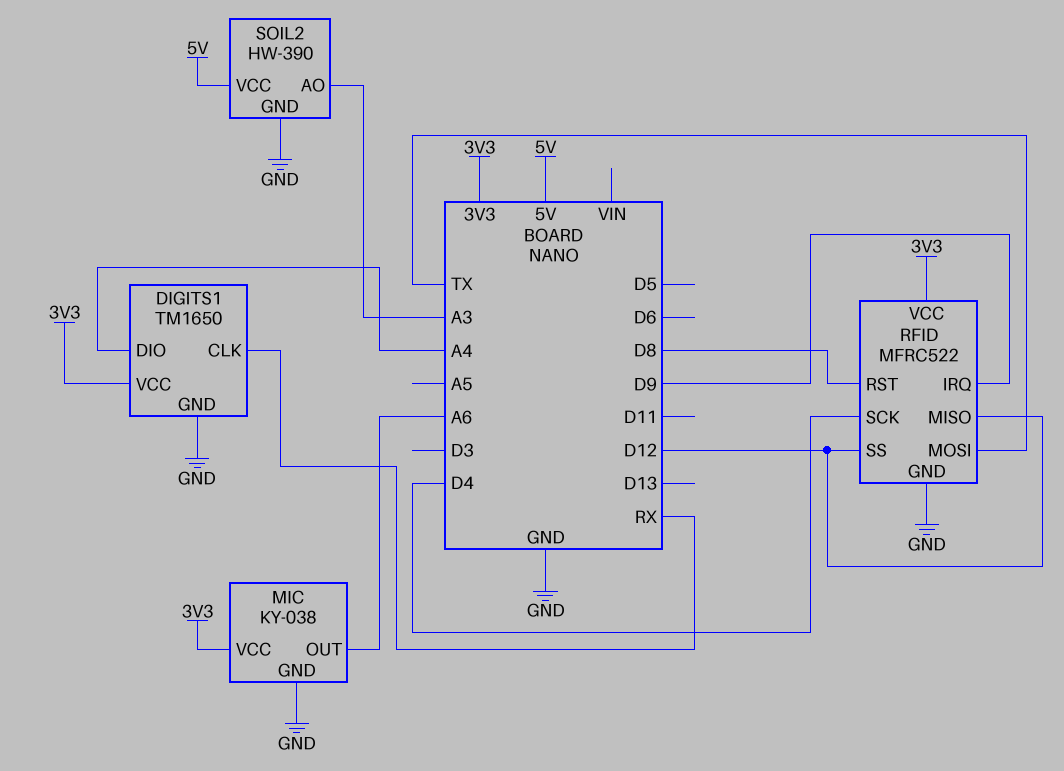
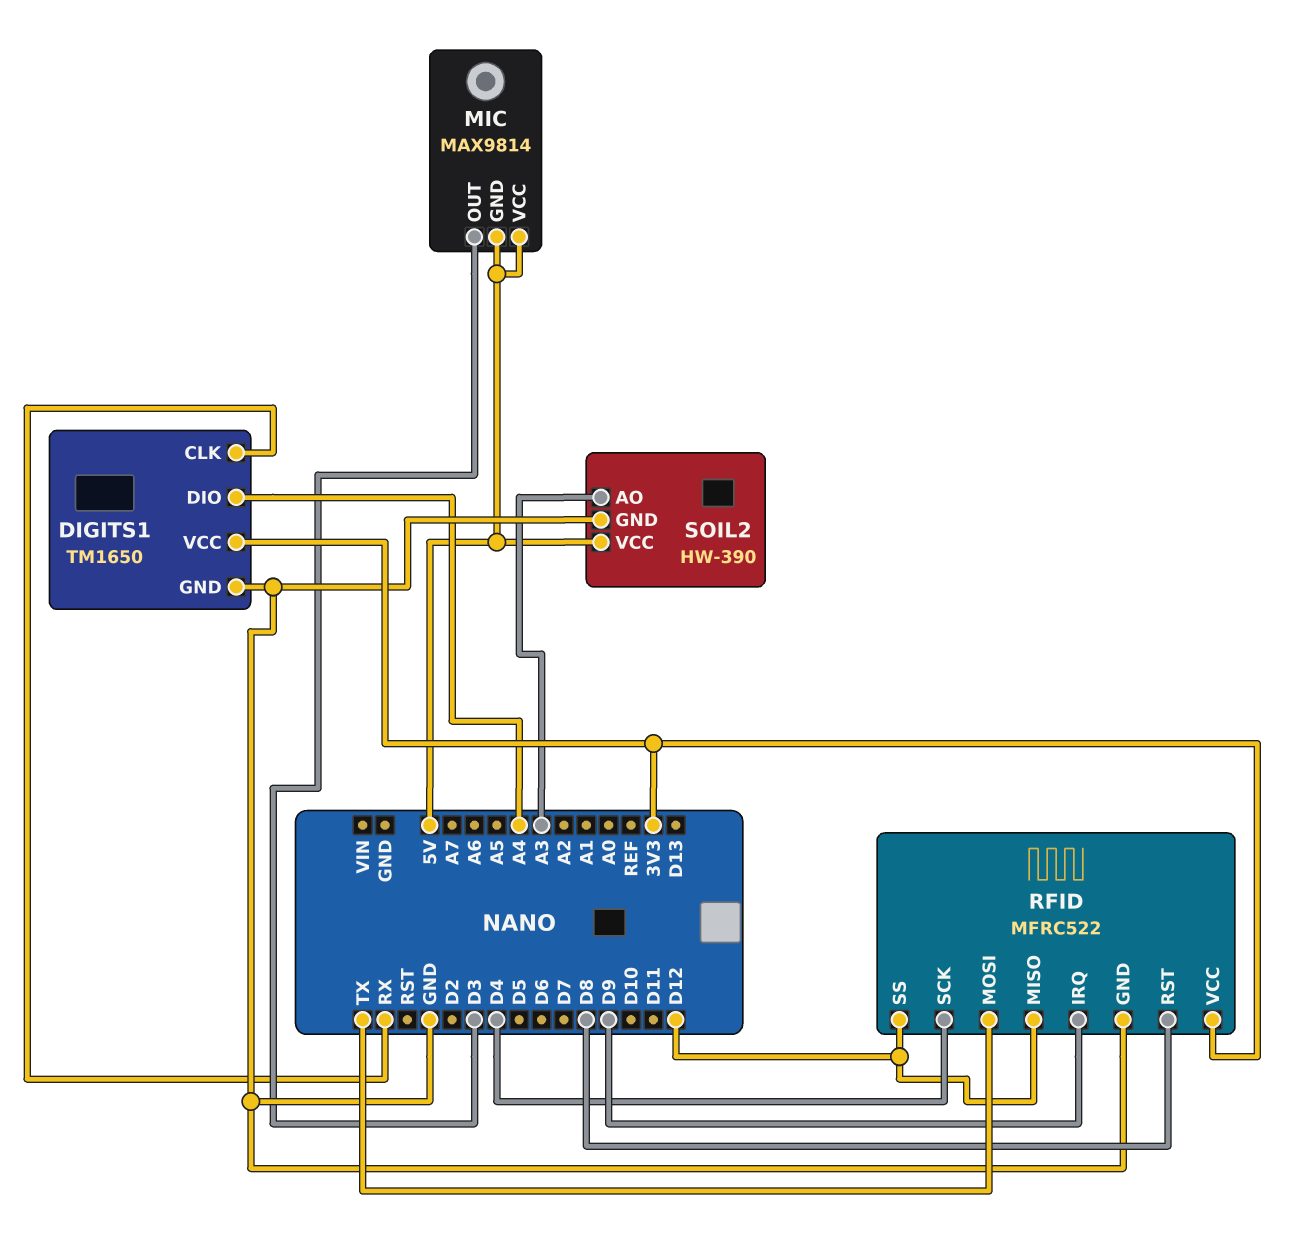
MIC: KY-038 -> MAX9814
MIC pin GND: GND -> 5V
MIC pin OUT: A6 -> D3
MIC pin VCC: 3V3 -> 5V

